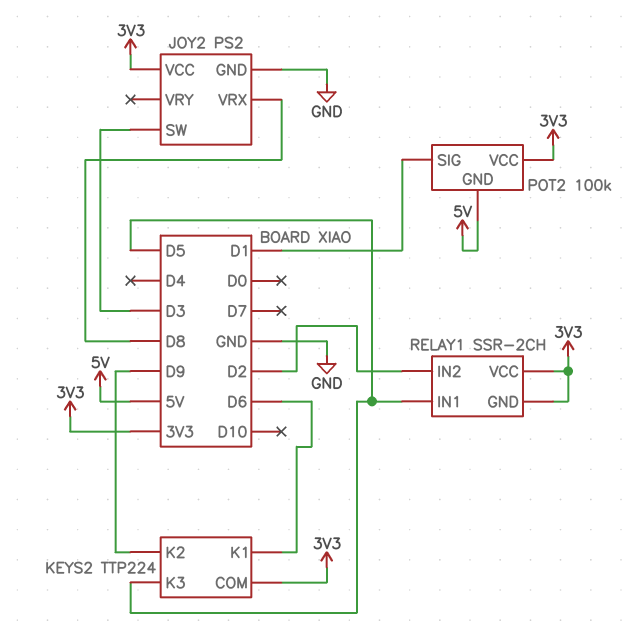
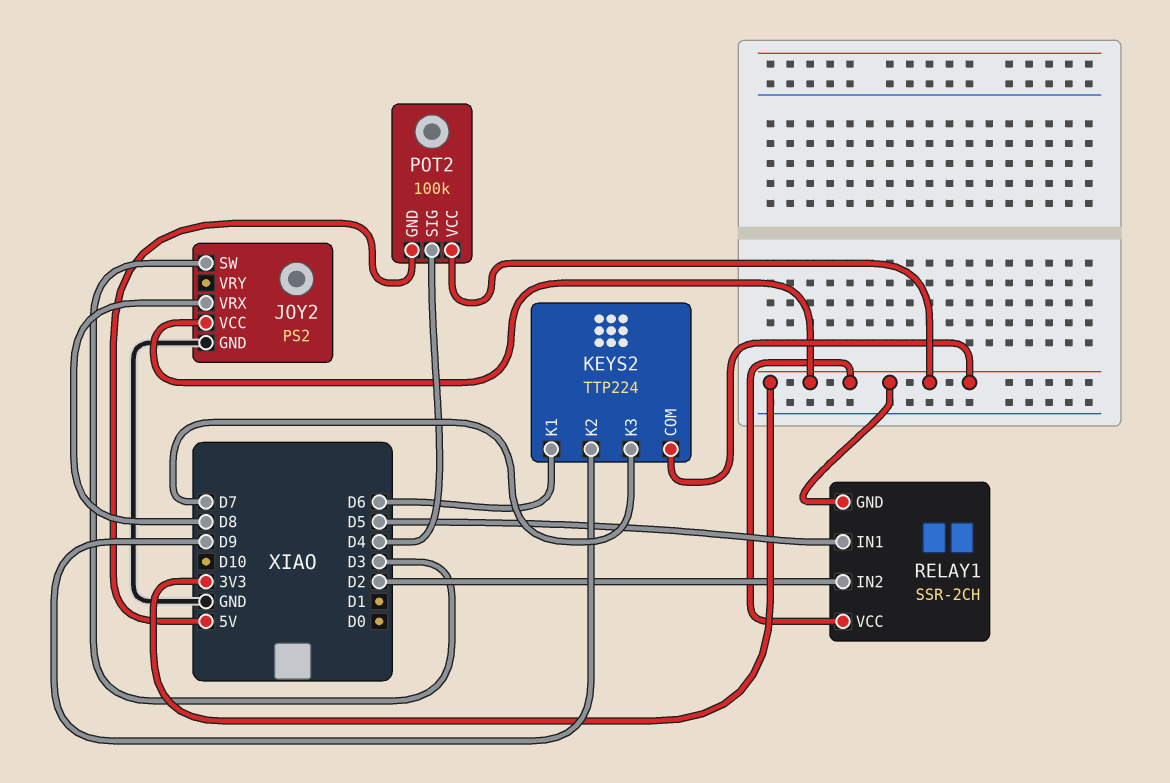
KEYS2 pin K3: D5 -> D7
POT2 pin SIG: D1 -> D4

